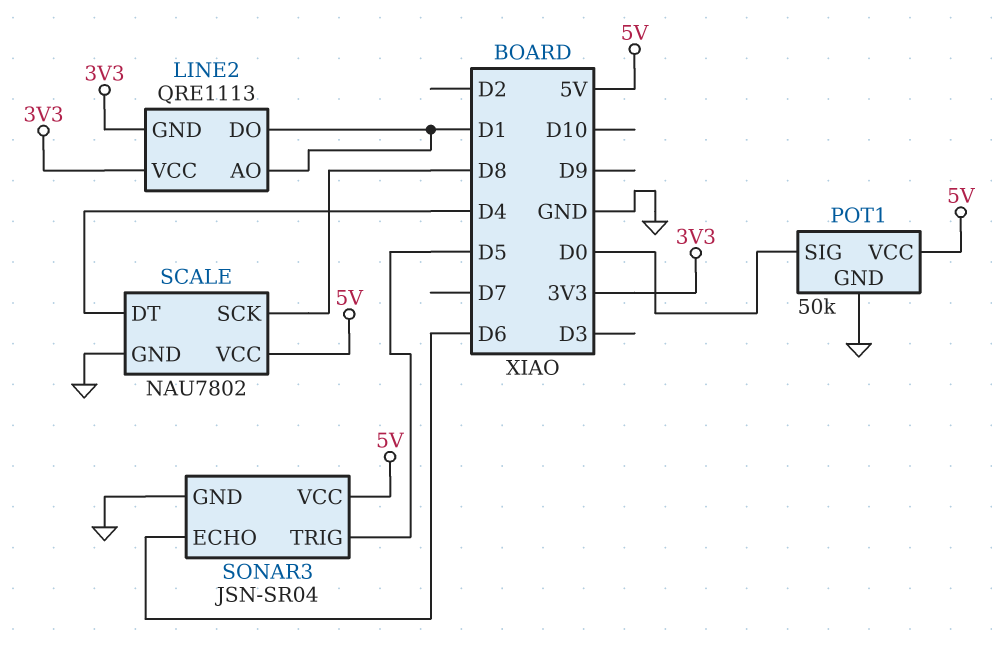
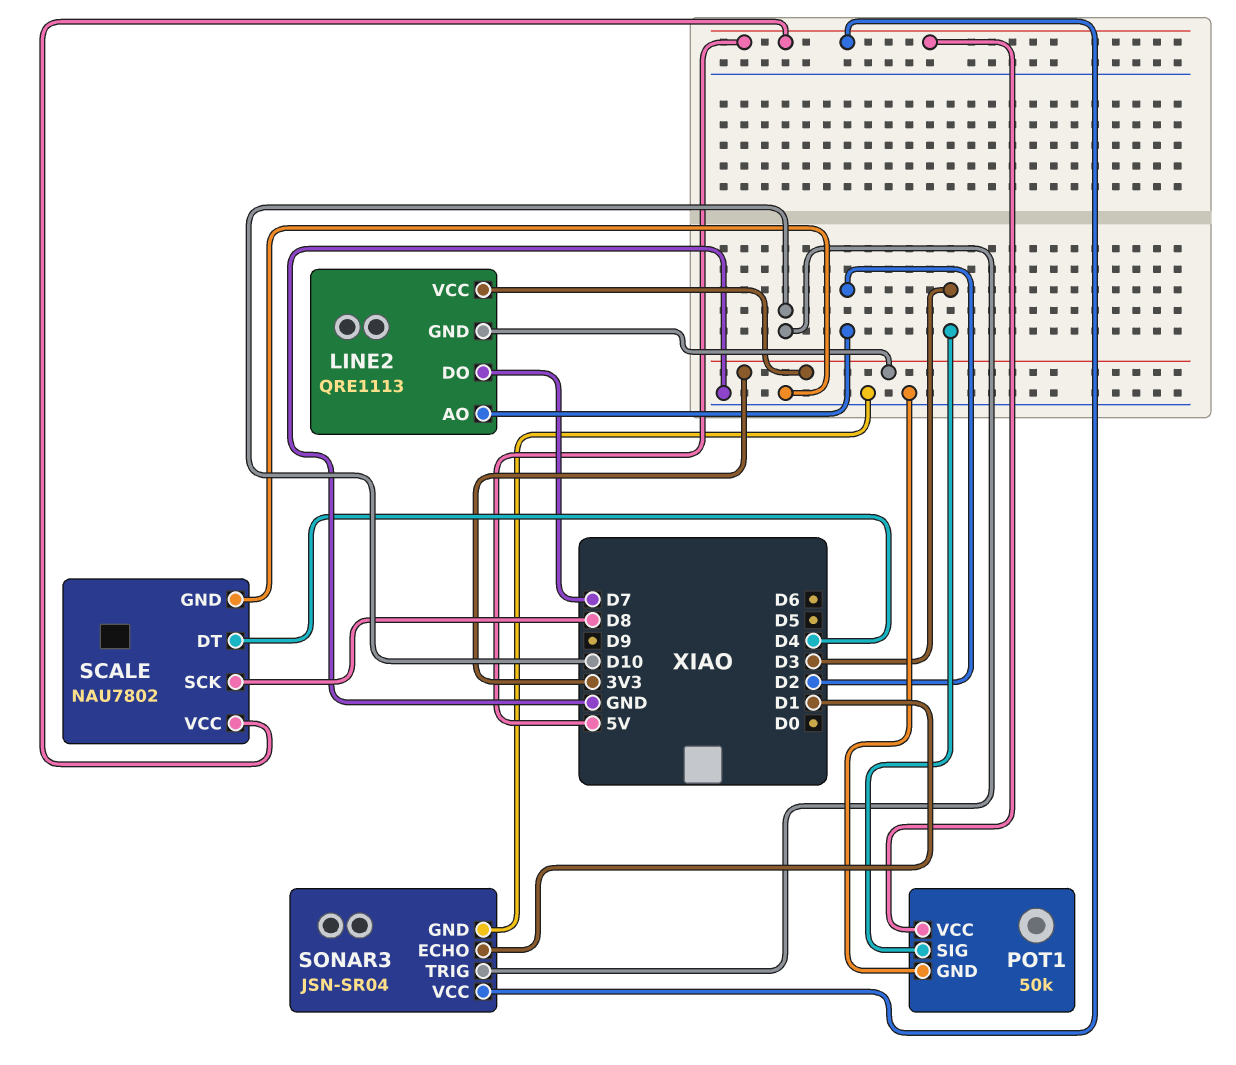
LINE2 pin AO: D1 -> D2
LINE2 pin DO: D1 -> D7
POT1 pin SIG: D0 -> D3
SONAR3 pin ECHO: D6 -> D1
SONAR3 pin TRIG: D5 -> D10

